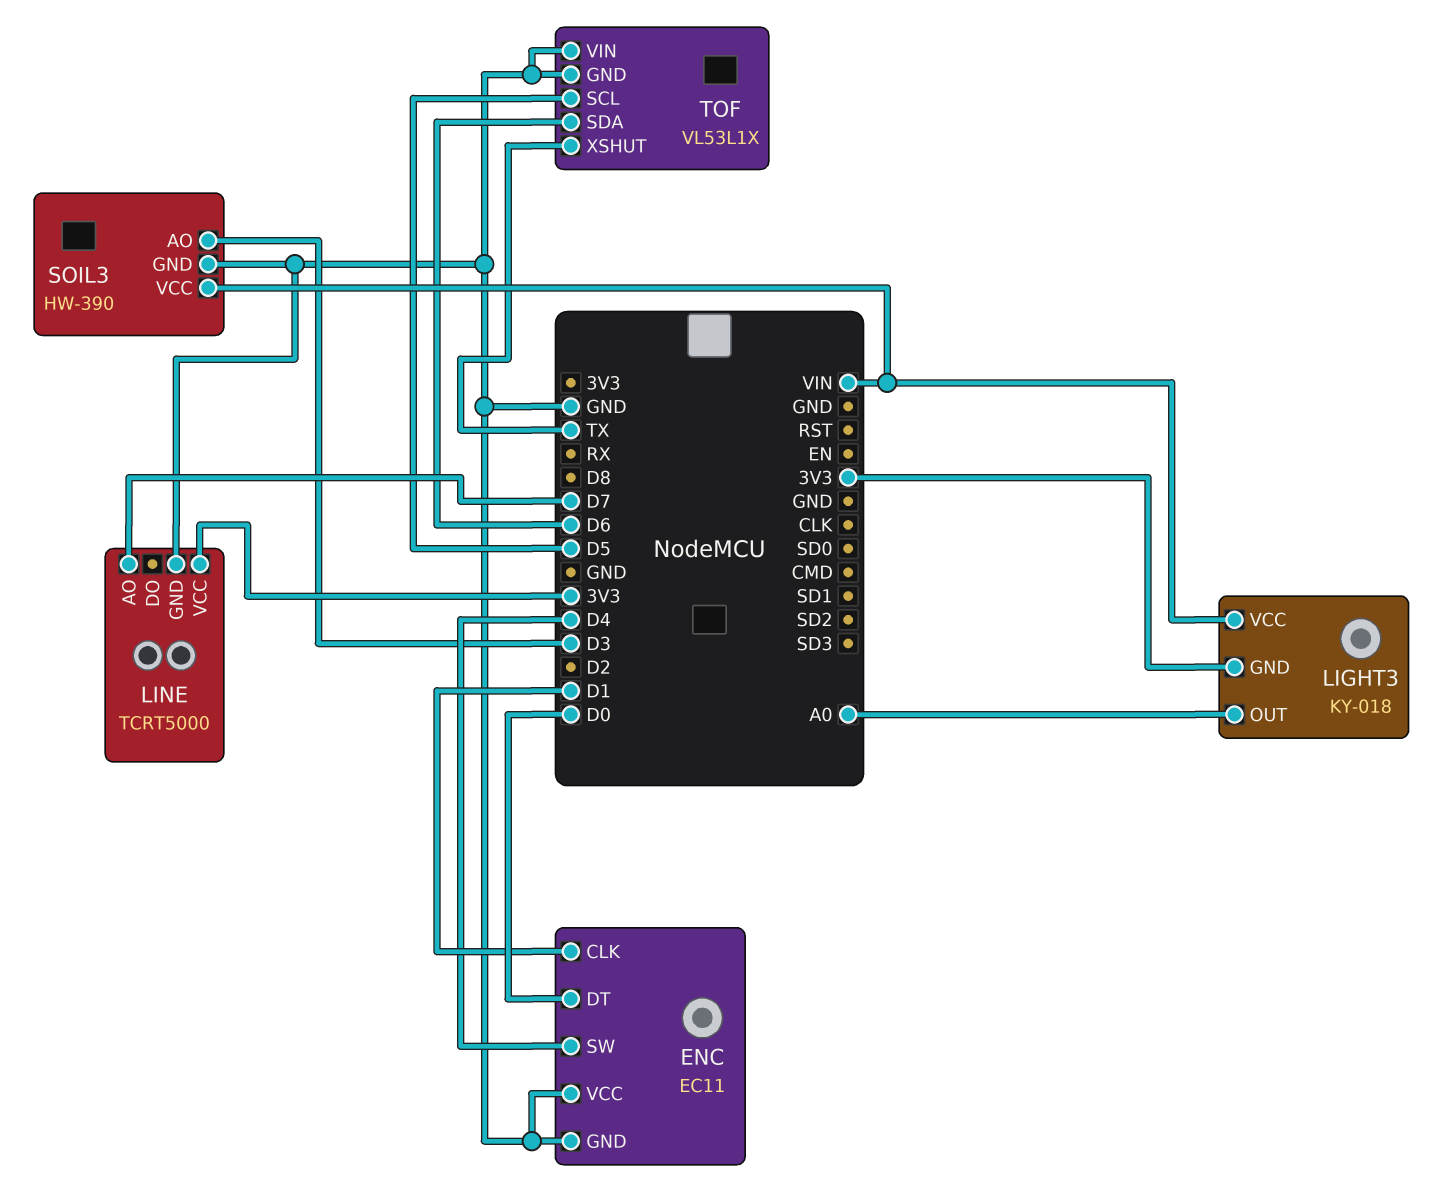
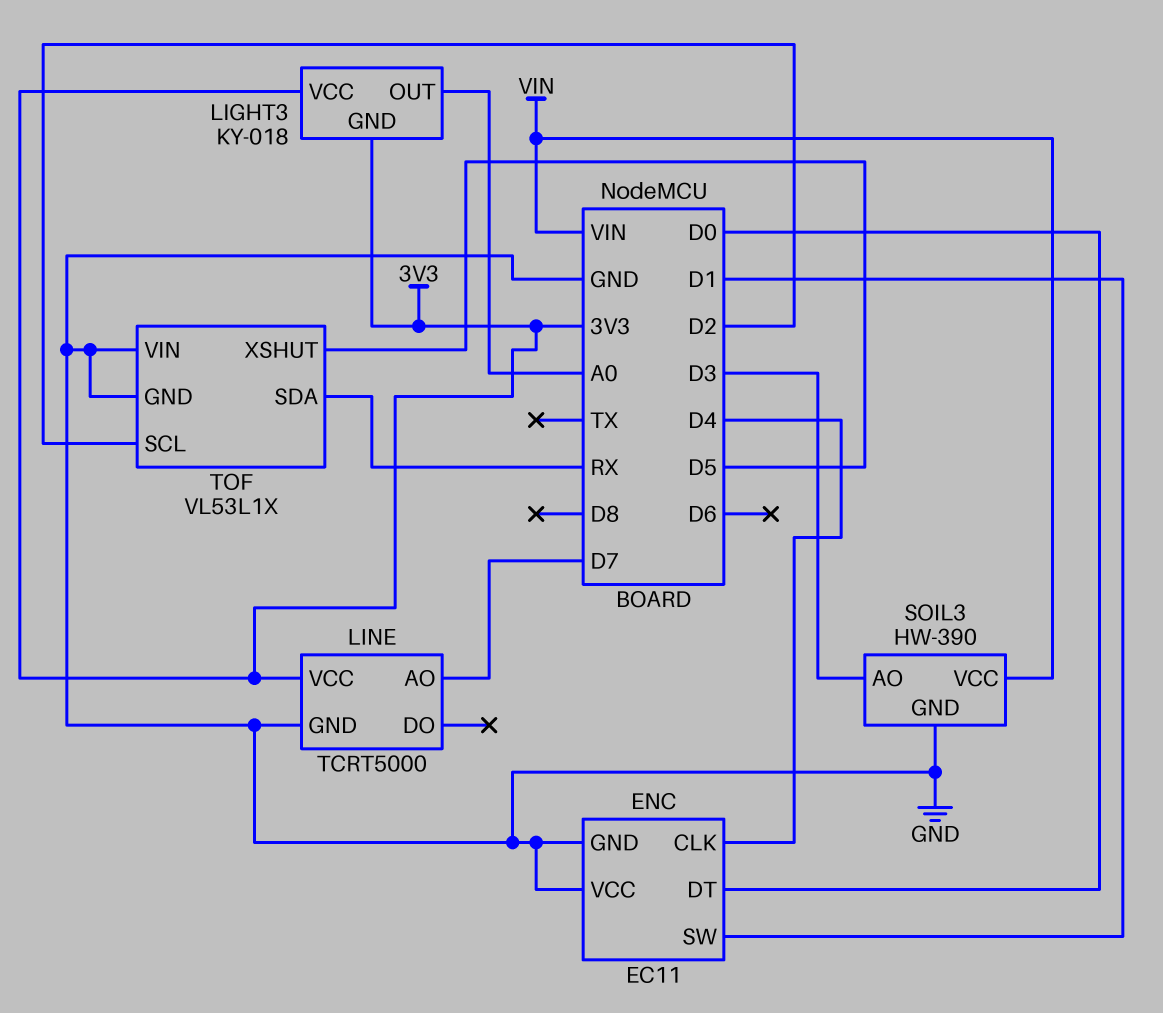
ENC pin CLK: D1 -> D4
ENC pin SW: D4 -> D1
LIGHT3 pin VCC: VIN -> 3V3
TOF pin SCL: D5 -> D2
TOF pin SDA: D6 -> RX
TOF pin XSHUT: TX -> D5

